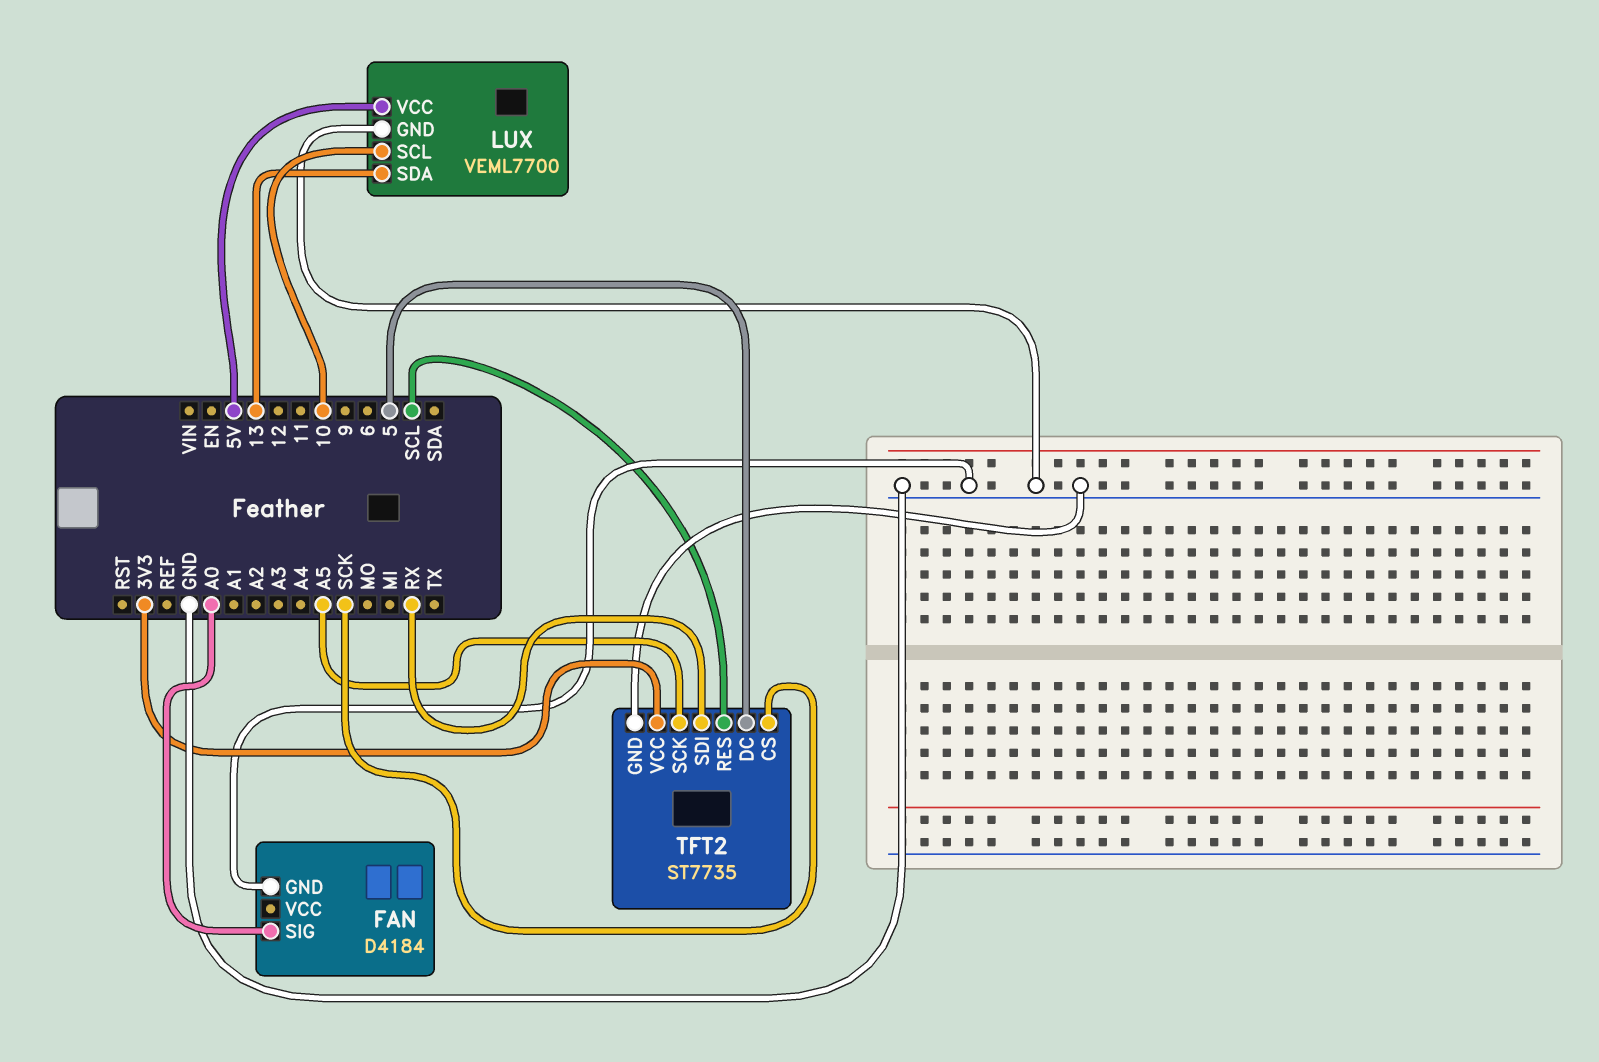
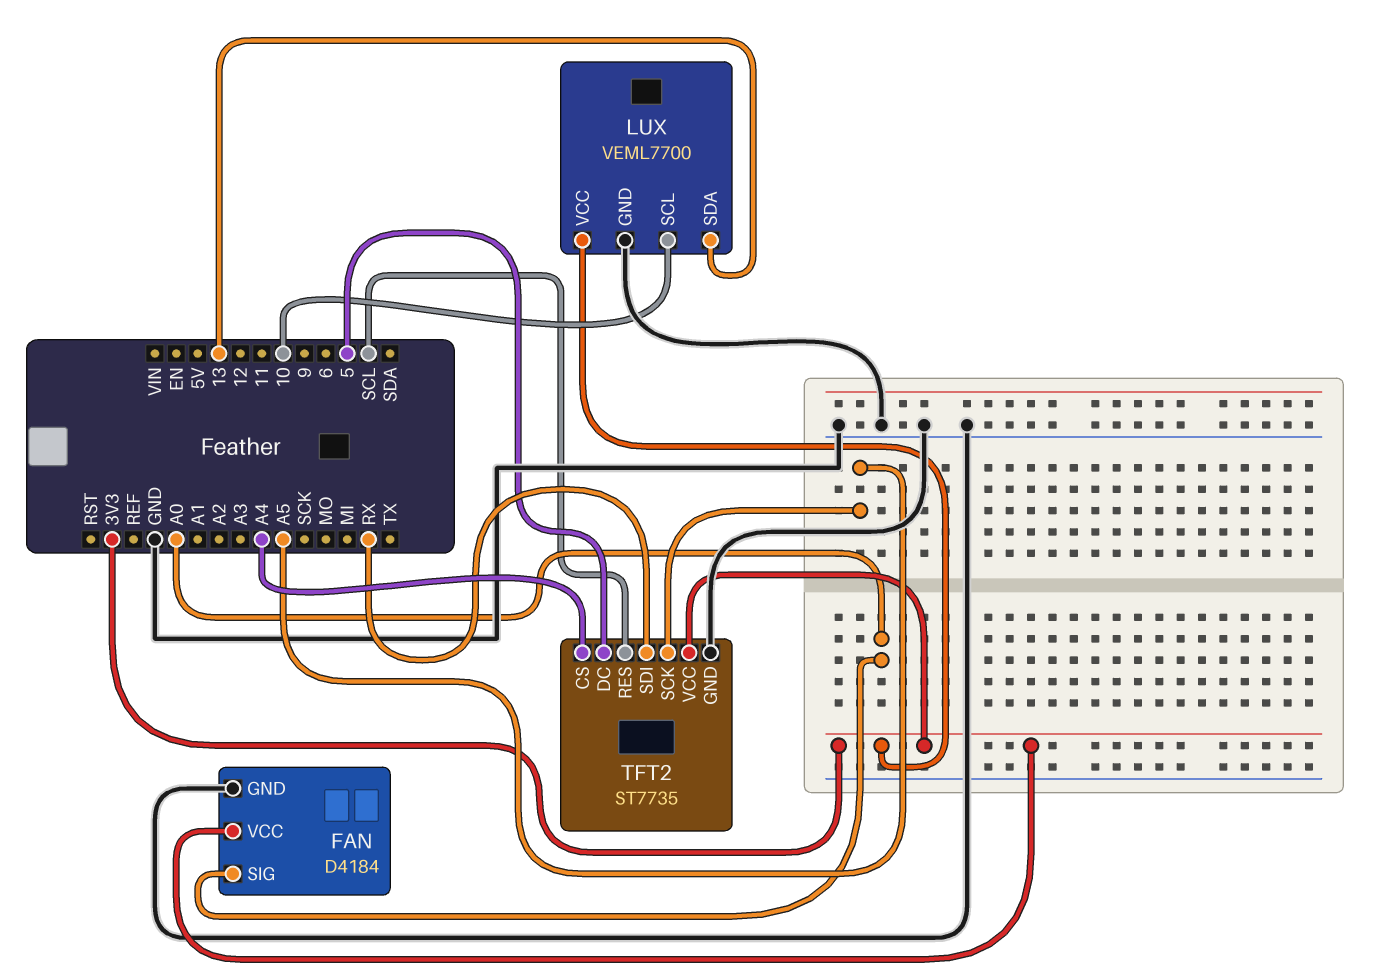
FAN pin VCC: none -> 3V3
LUX pin VCC: 5V -> 3V3
TFT2 pin CS: SCK -> A4

